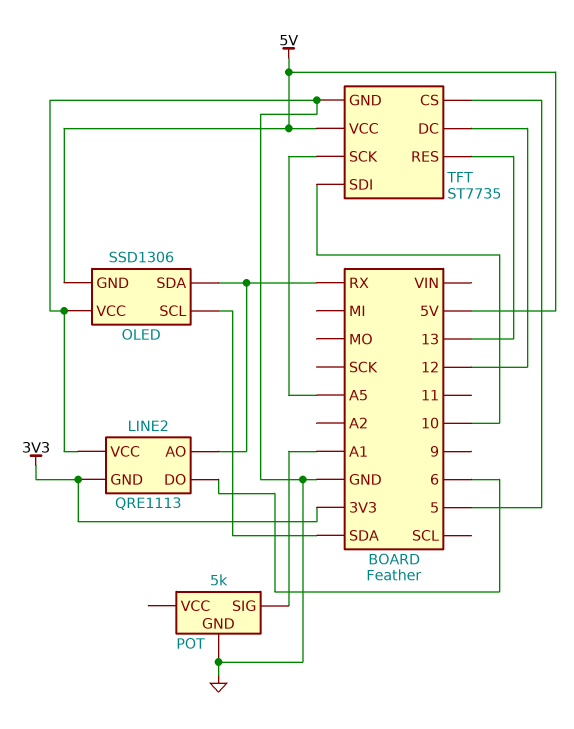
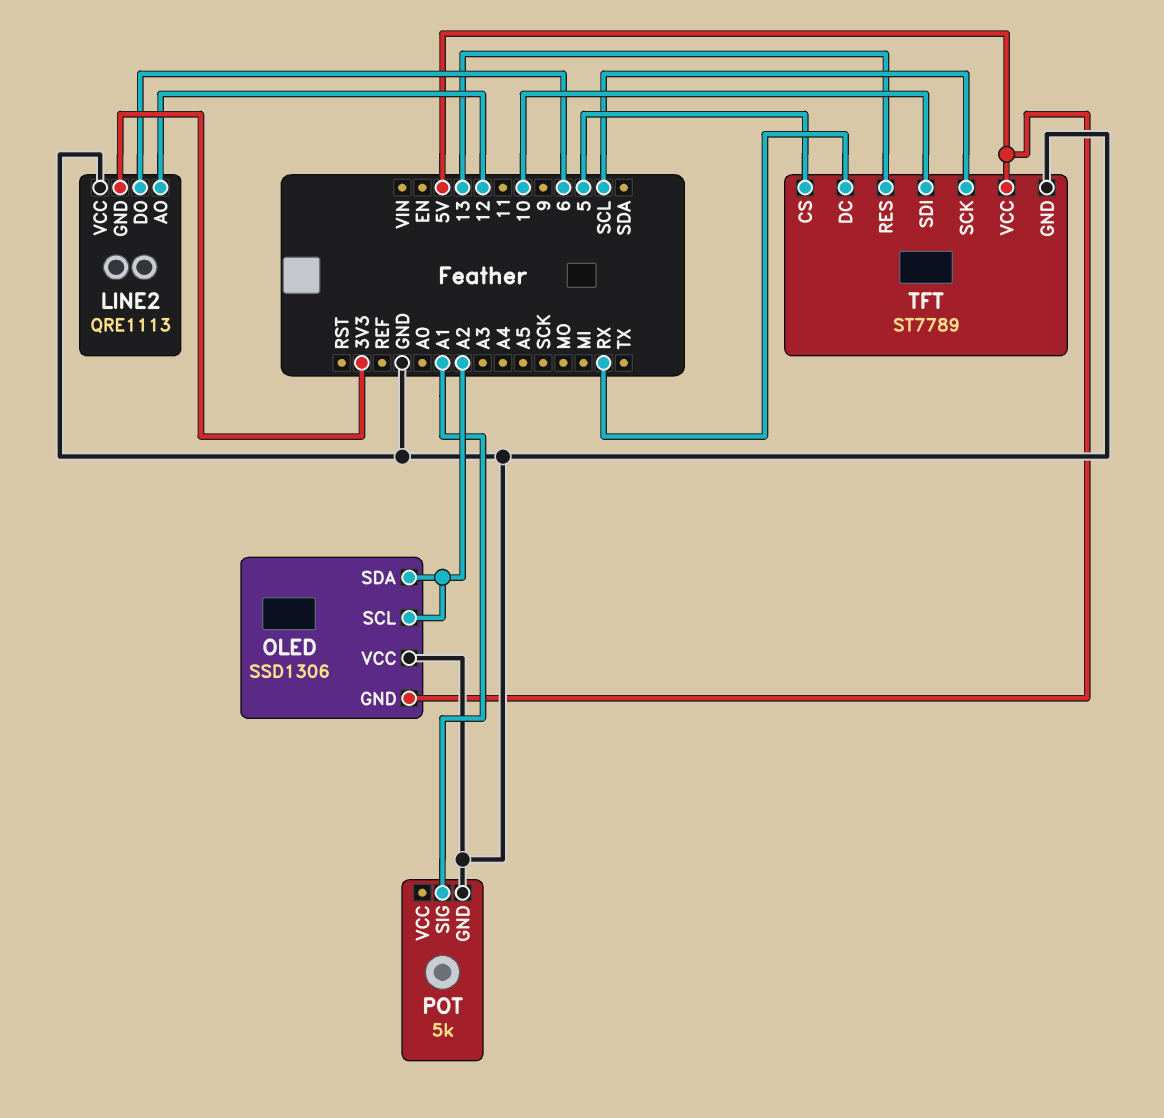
LINE2 pin AO: RX -> 12
OLED pin SCL: SDA -> A2
OLED pin SDA: RX -> A2
TFT: ST7735 -> ST7789
TFT pin DC: 12 -> RX
TFT pin SCK: A5 -> SCL

